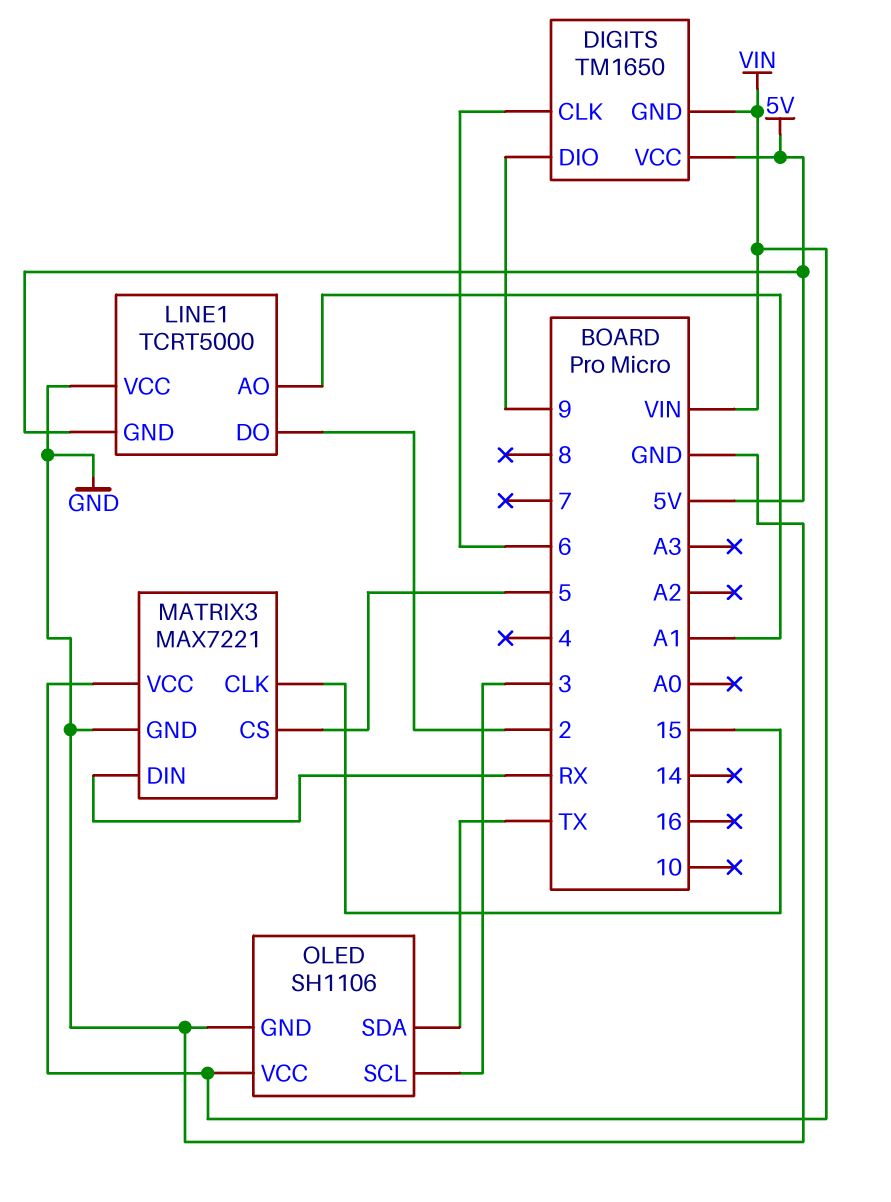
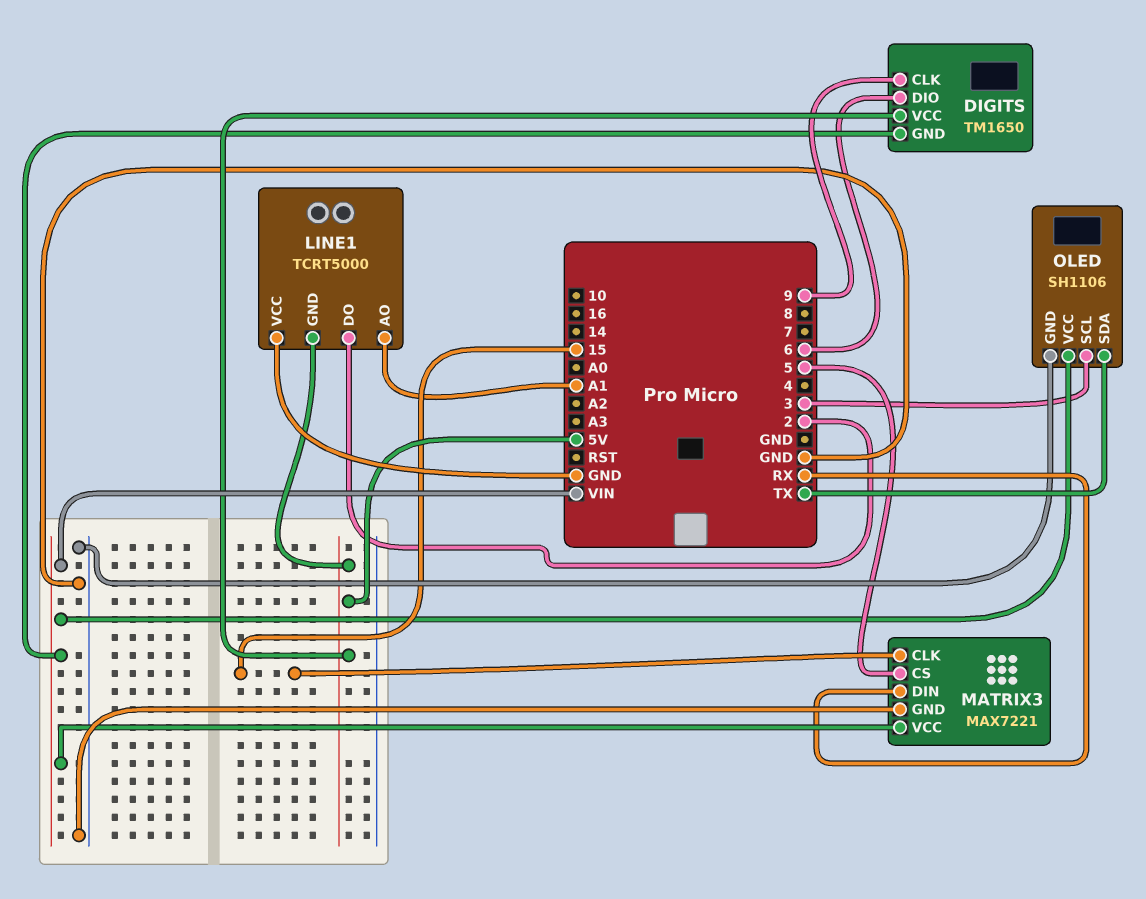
DIGITS pin CLK: 6 -> 9
DIGITS pin DIO: 9 -> 6

